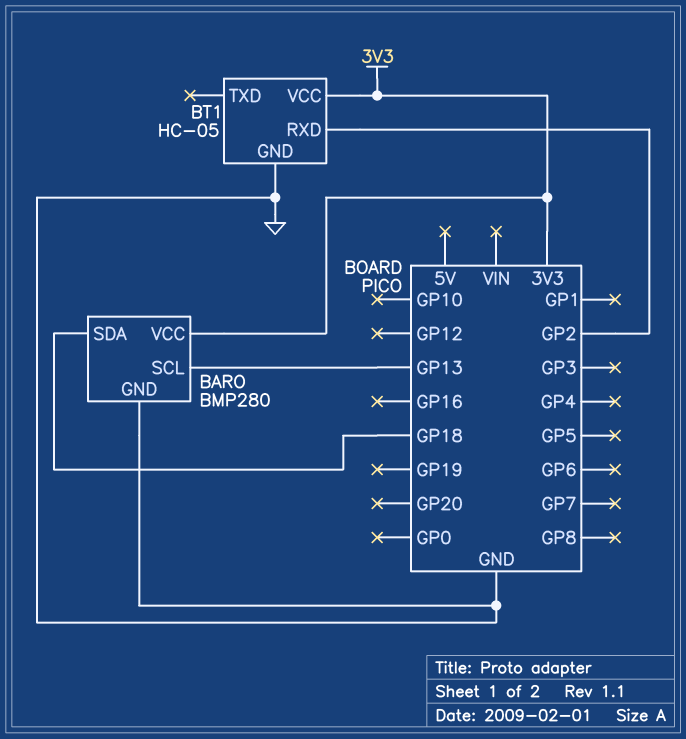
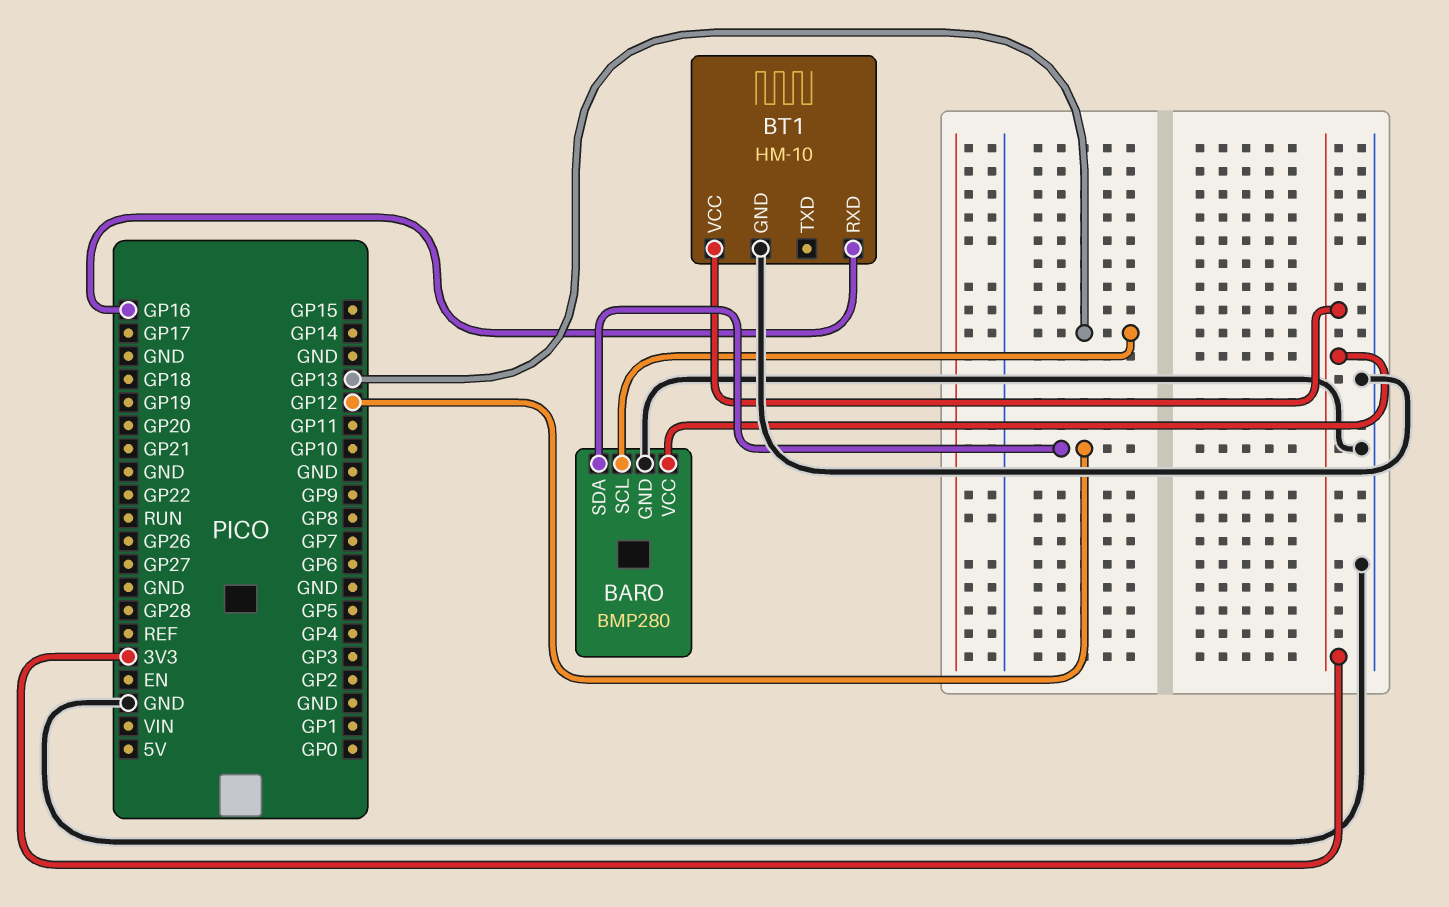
BARO pin SDA: GP18 -> GP12
BT1: HC-05 -> HM-10
BT1 pin RXD: GP2 -> GP16

